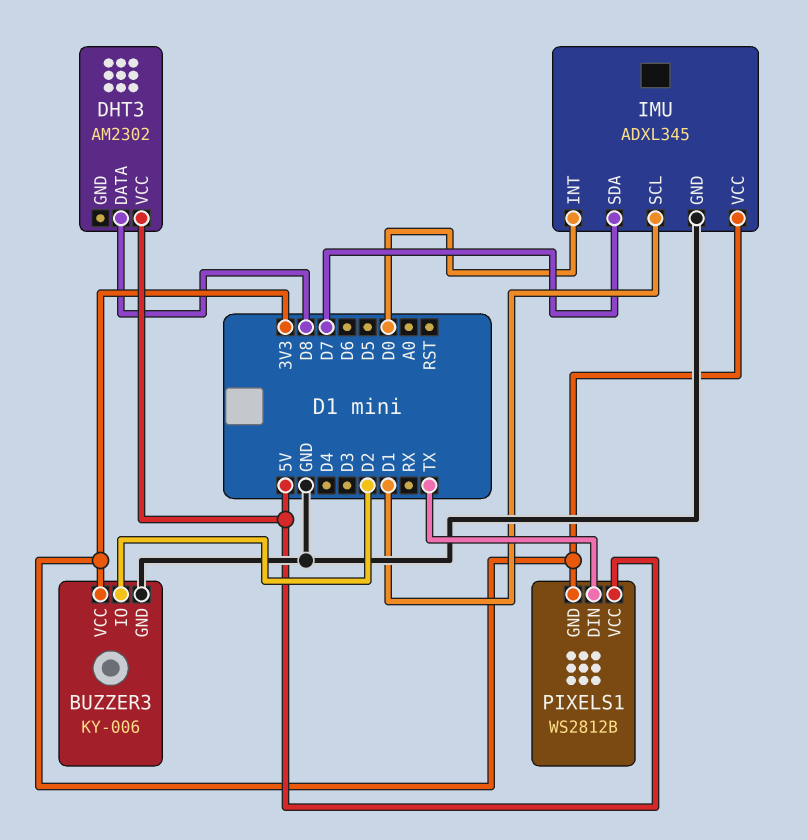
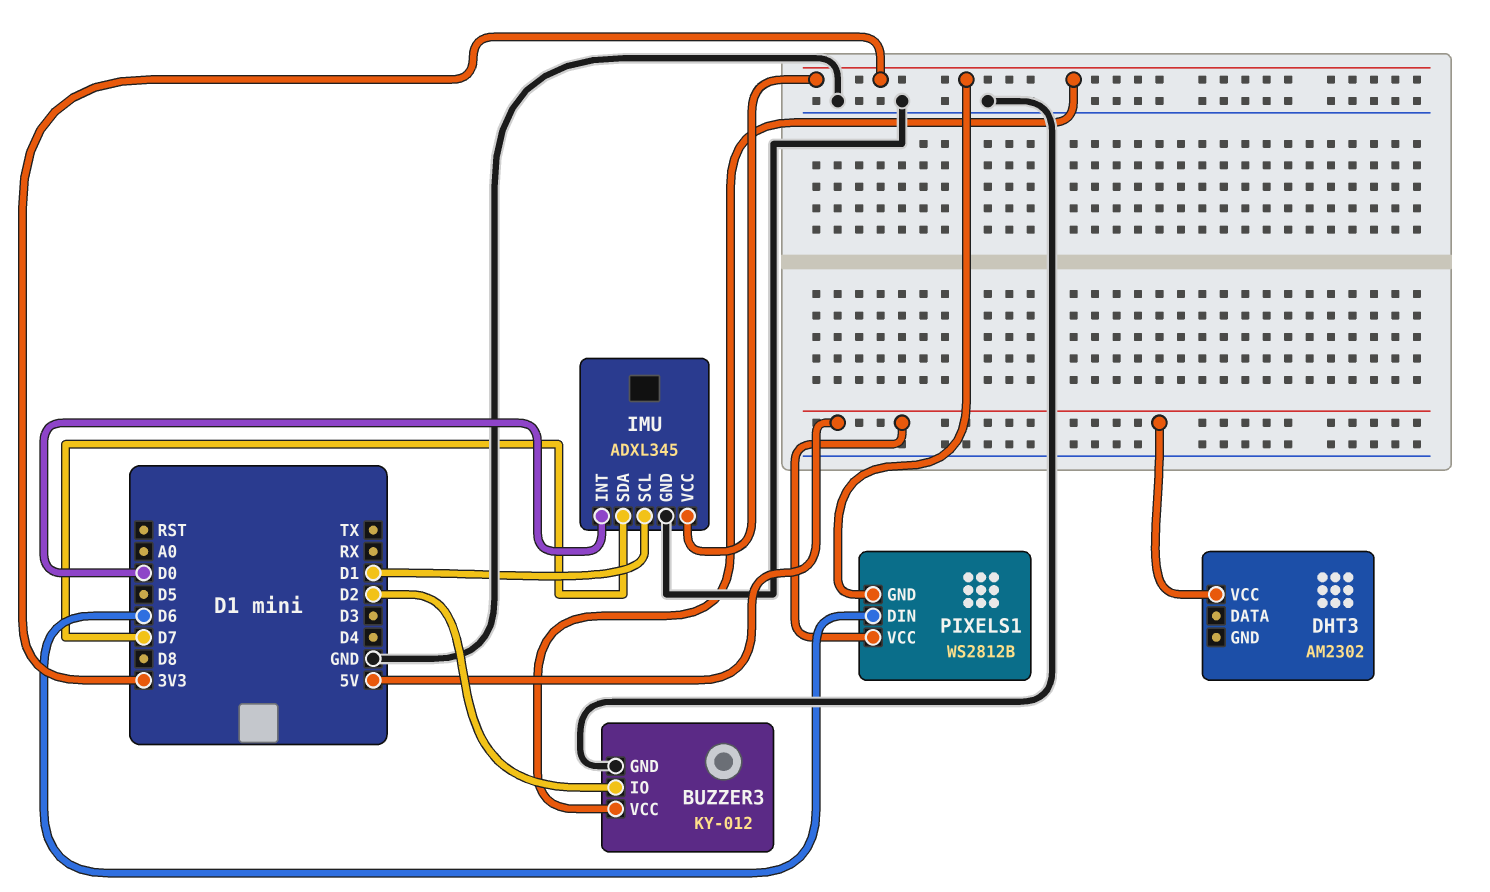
BUZZER3: KY-006 -> KY-012
DHT3 pin DATA: D8 -> none
PIXELS1 pin DIN: TX -> D6

